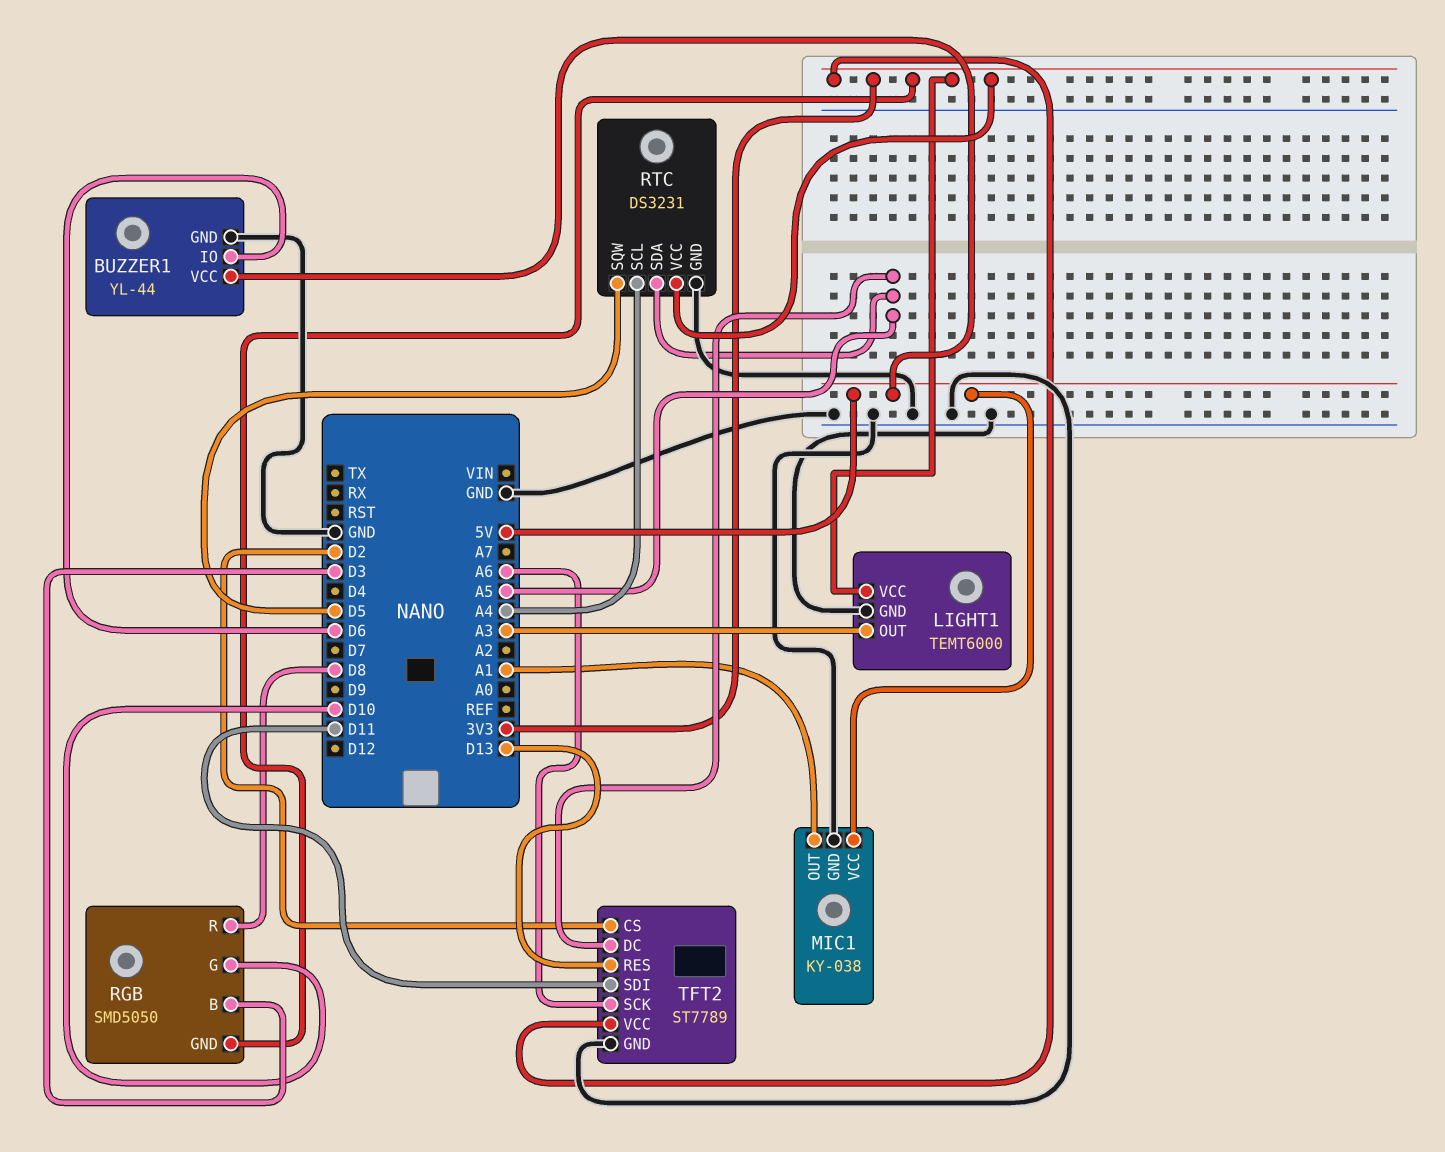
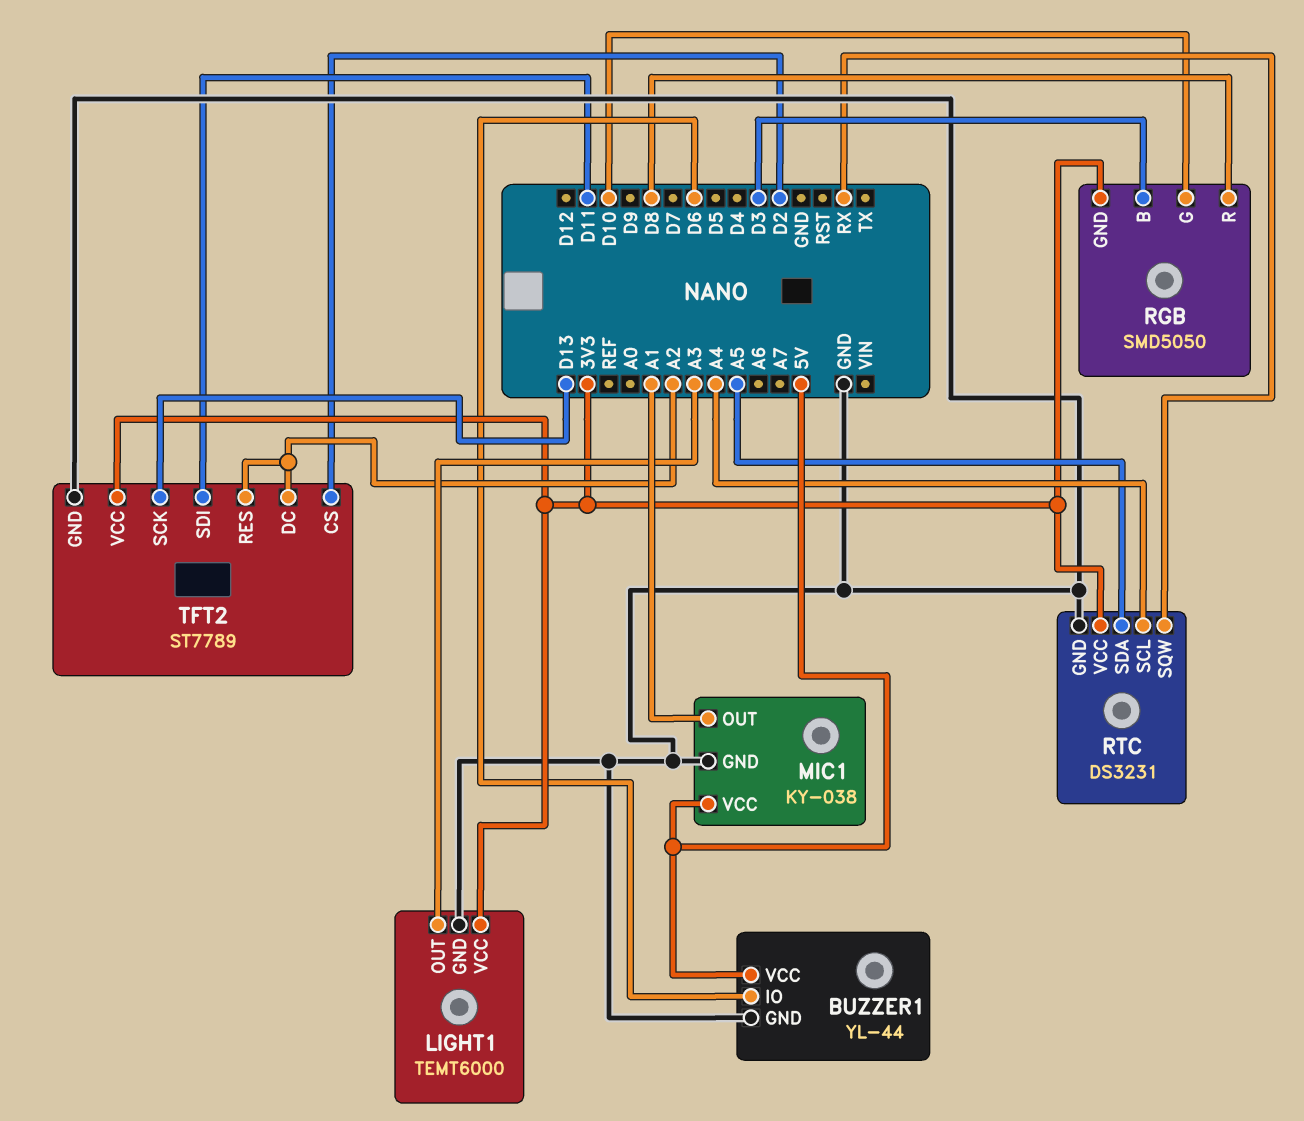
RTC pin SQW: D5 -> RX
TFT2 pin DC: A5 -> A2
TFT2 pin RES: D13 -> A2
TFT2 pin SCK: A6 -> D13

